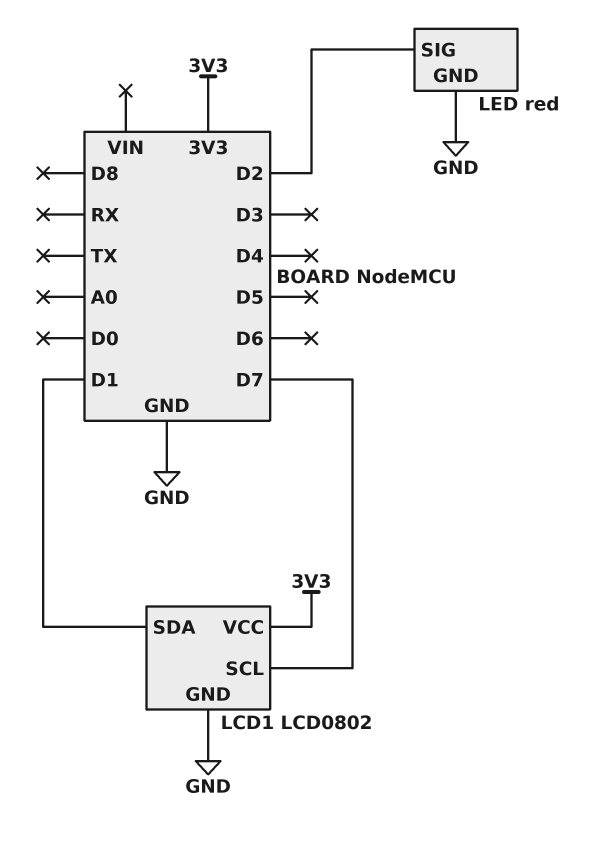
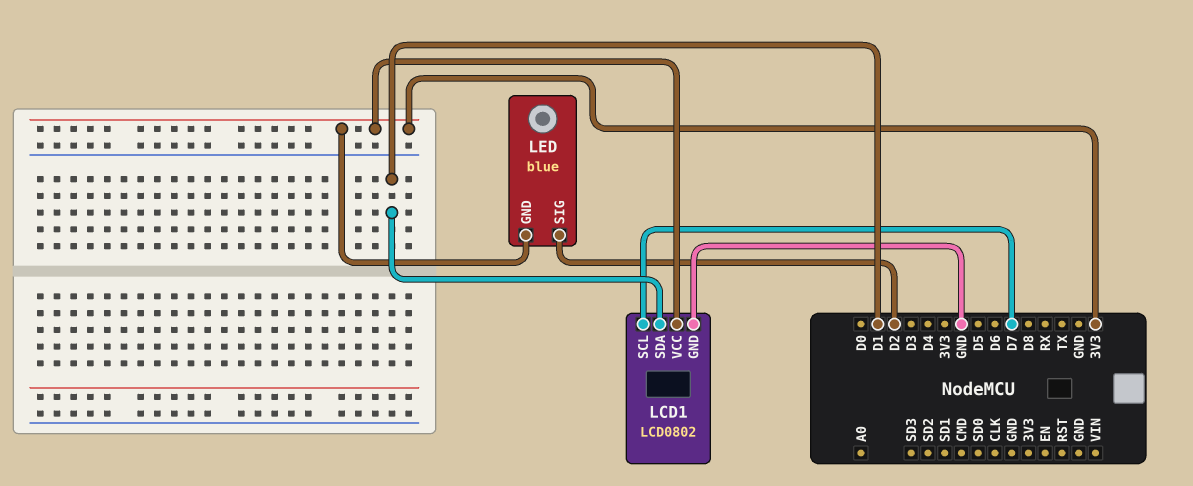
LED: red -> blue
LED pin GND: GND -> 3V3

